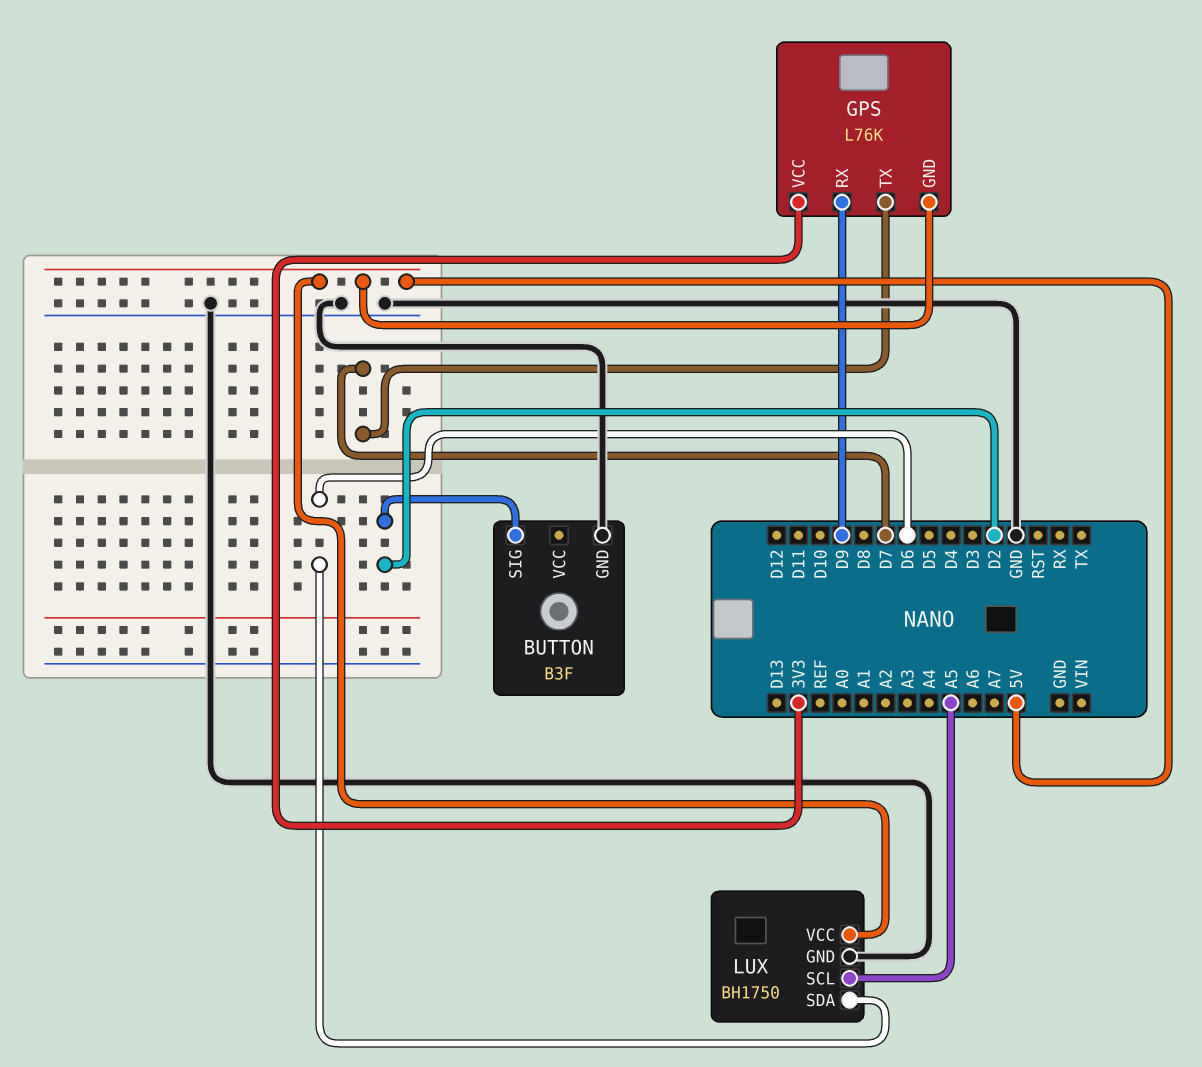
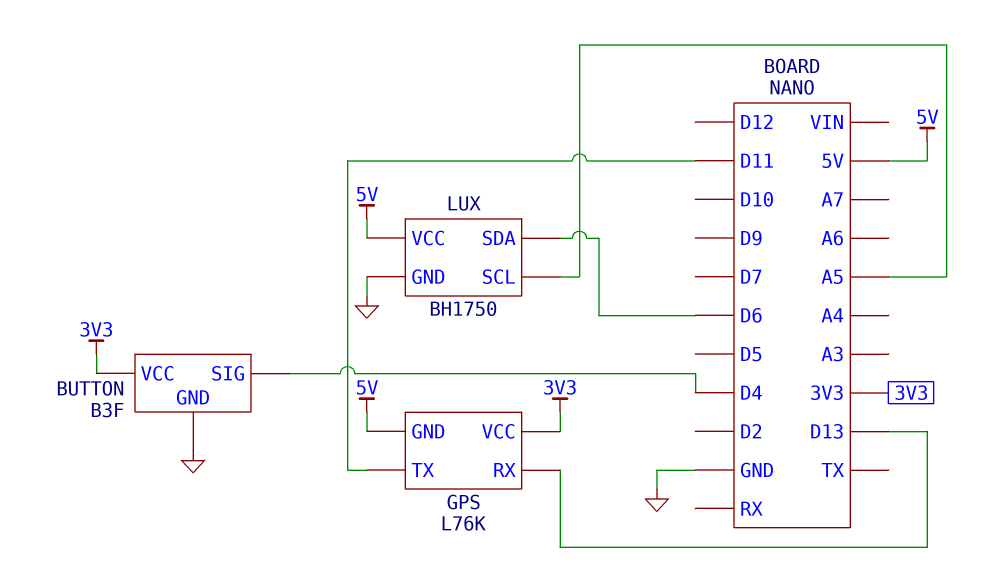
BUTTON pin SIG: D2 -> D4
BUTTON pin VCC: none -> 3V3
GPS pin RX: D9 -> D13
GPS pin TX: D7 -> D11

